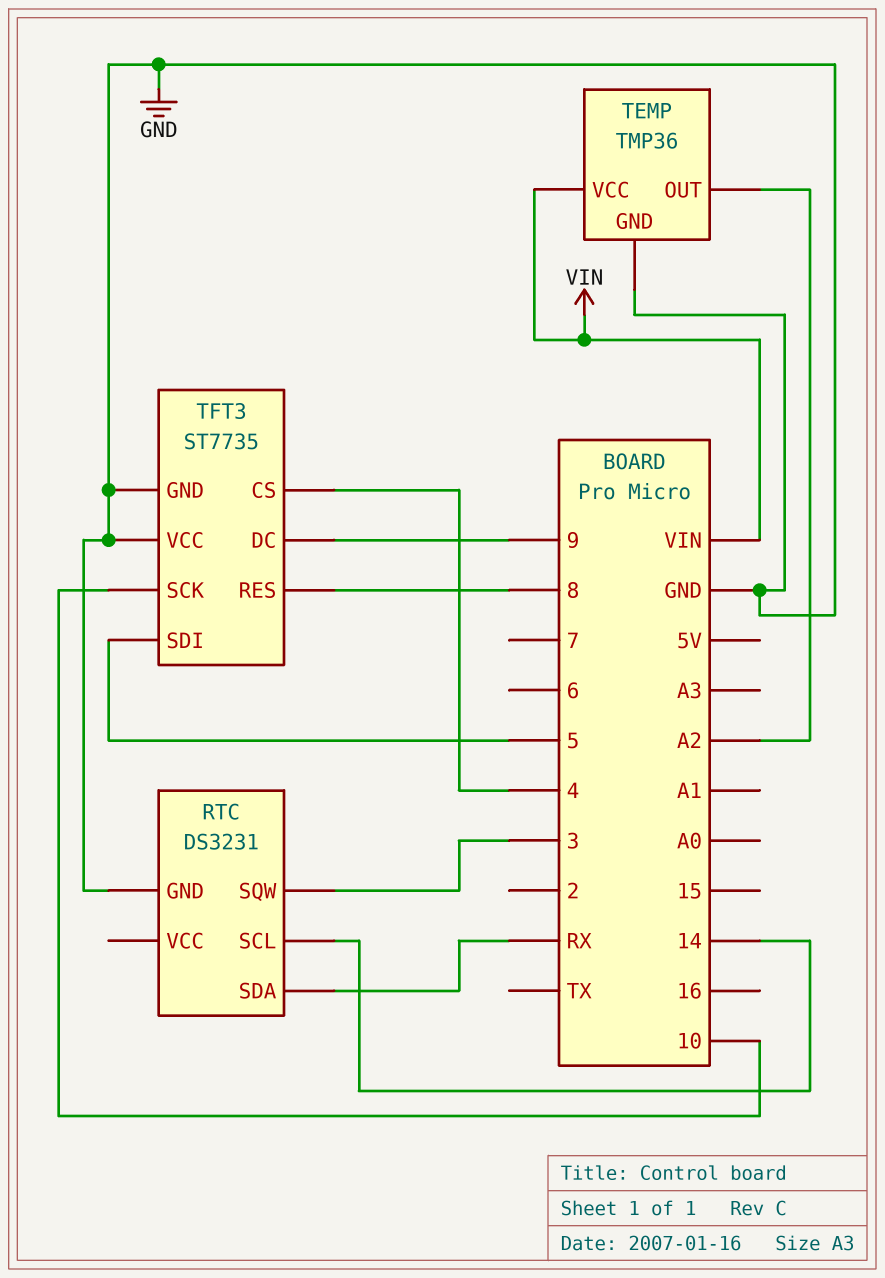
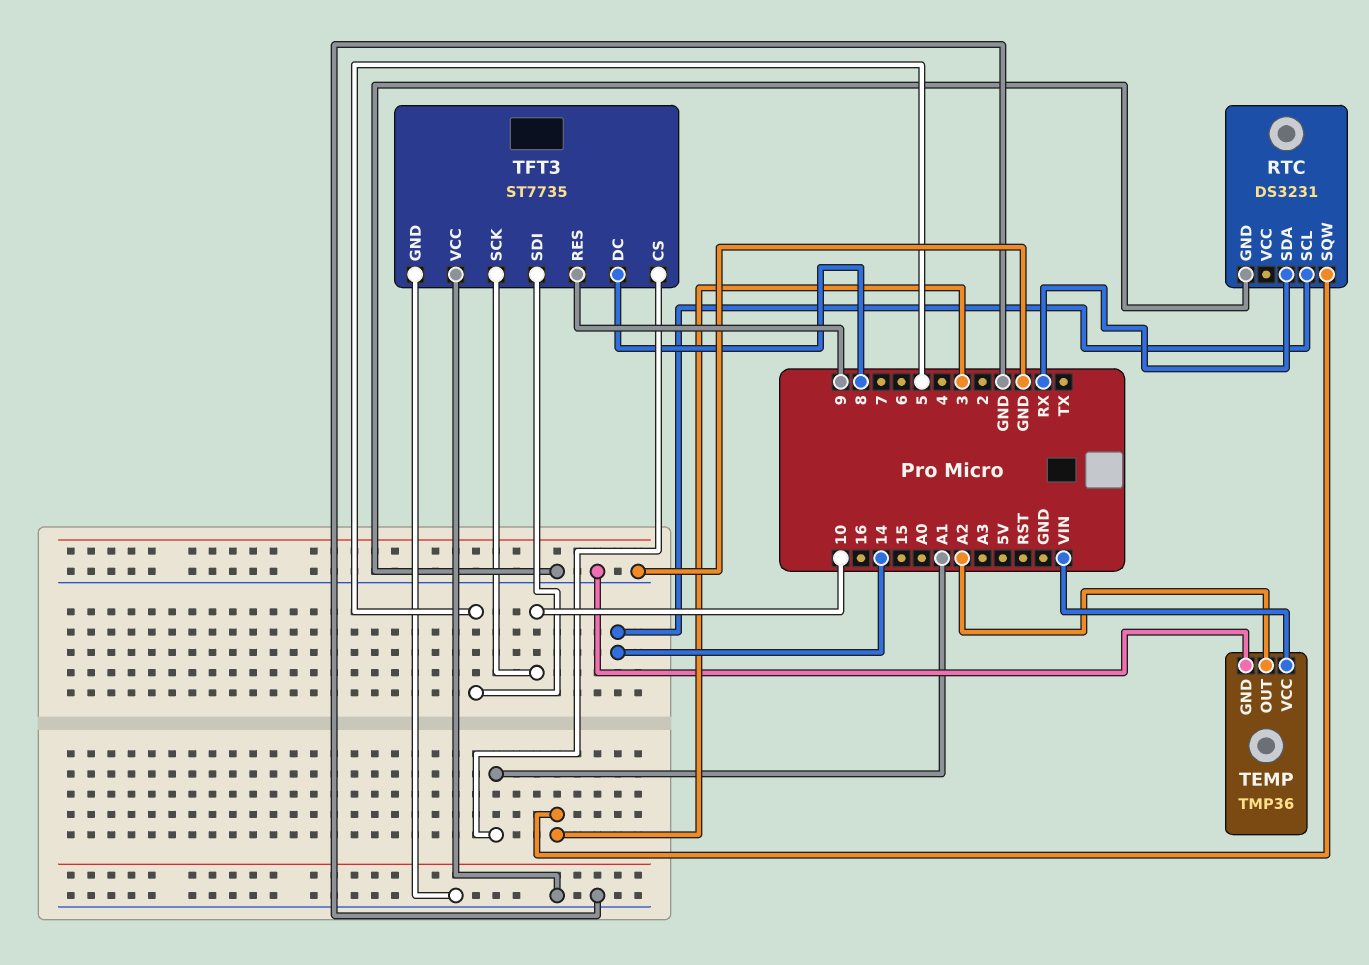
TFT3 pin CS: 4 -> A1
TFT3 pin DC: 9 -> 8
TFT3 pin RES: 8 -> 9

